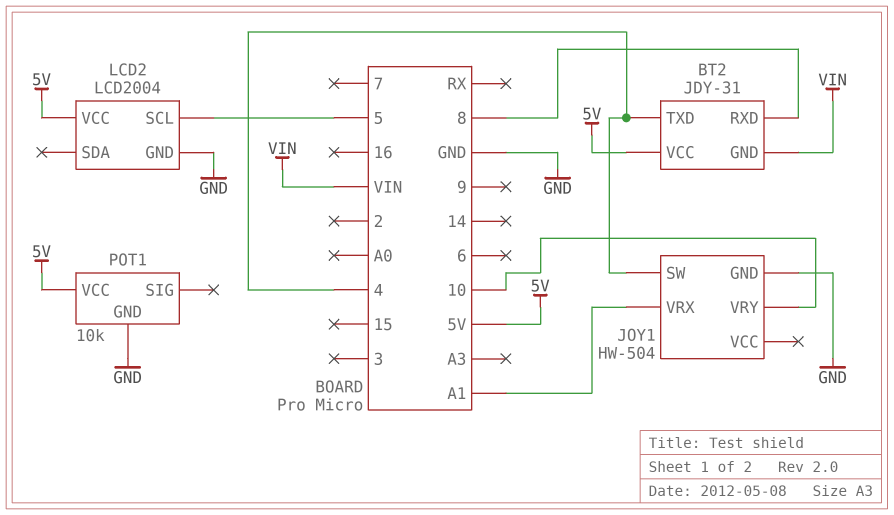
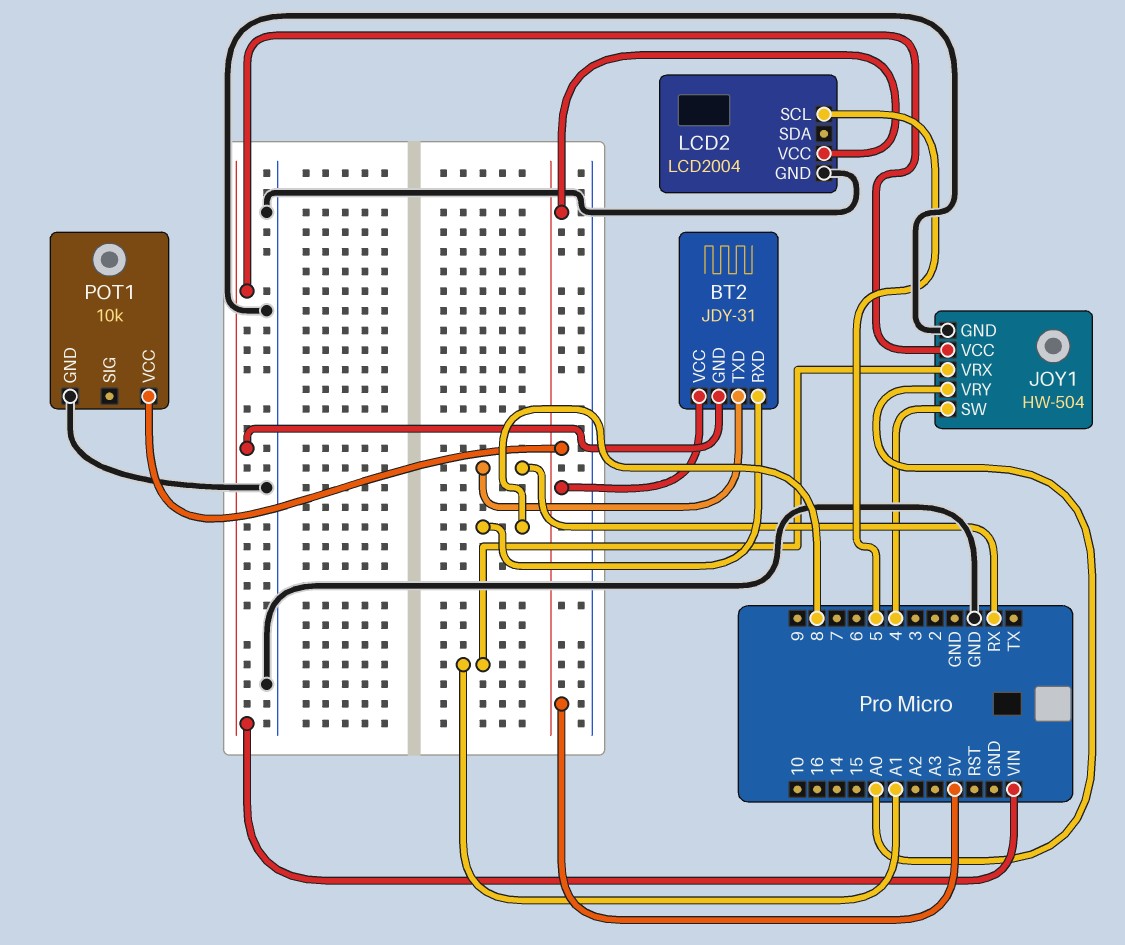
BT2 pin TXD: 4 -> RX
JOY1 pin VCC: none -> VIN
JOY1 pin VRY: 10 -> A0

